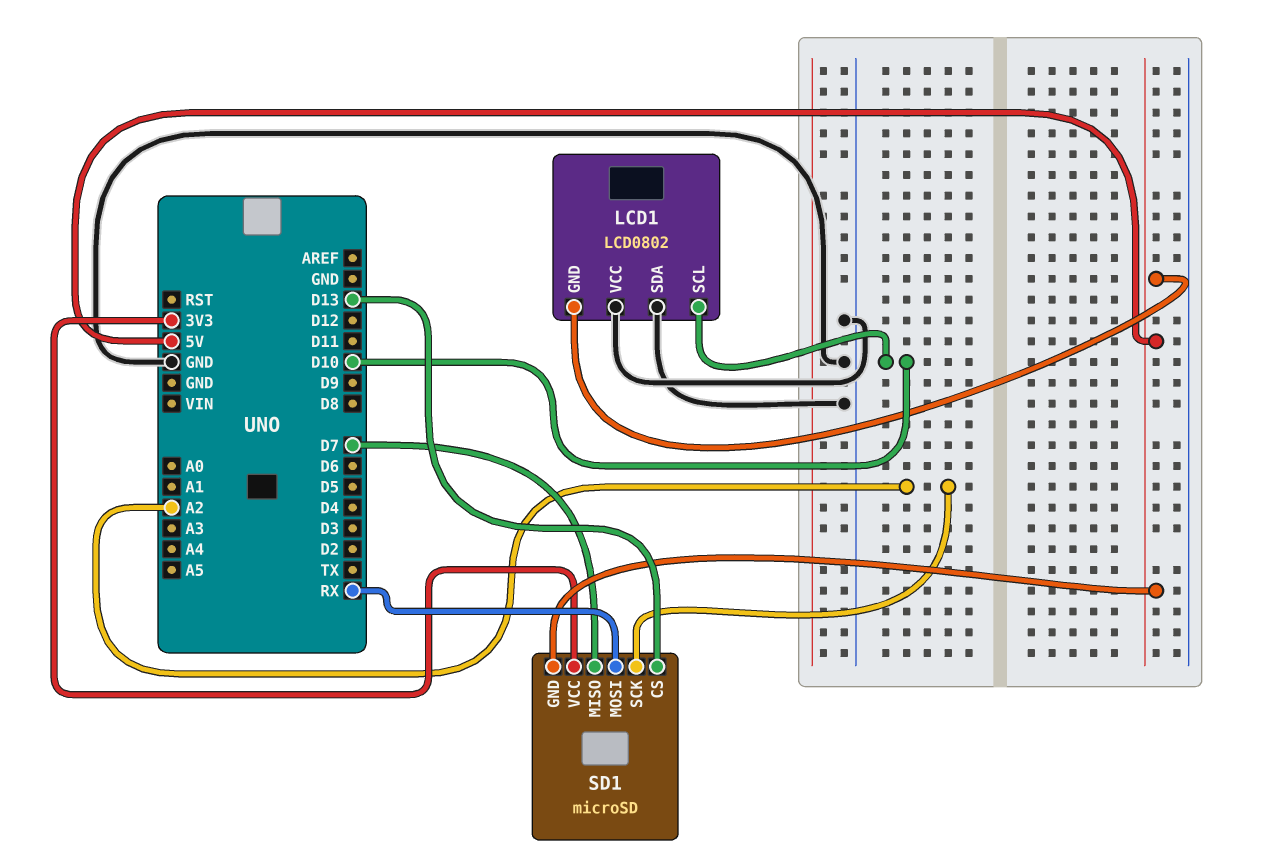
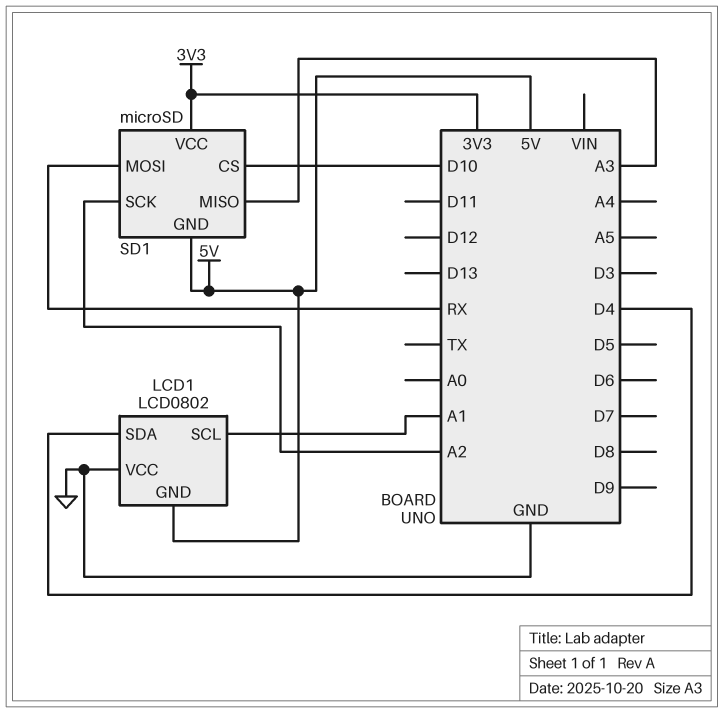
LCD1 pin SCL: D10 -> A1
LCD1 pin SDA: GND -> D4
SD1 pin CS: D13 -> D10
SD1 pin MISO: D7 -> A3

